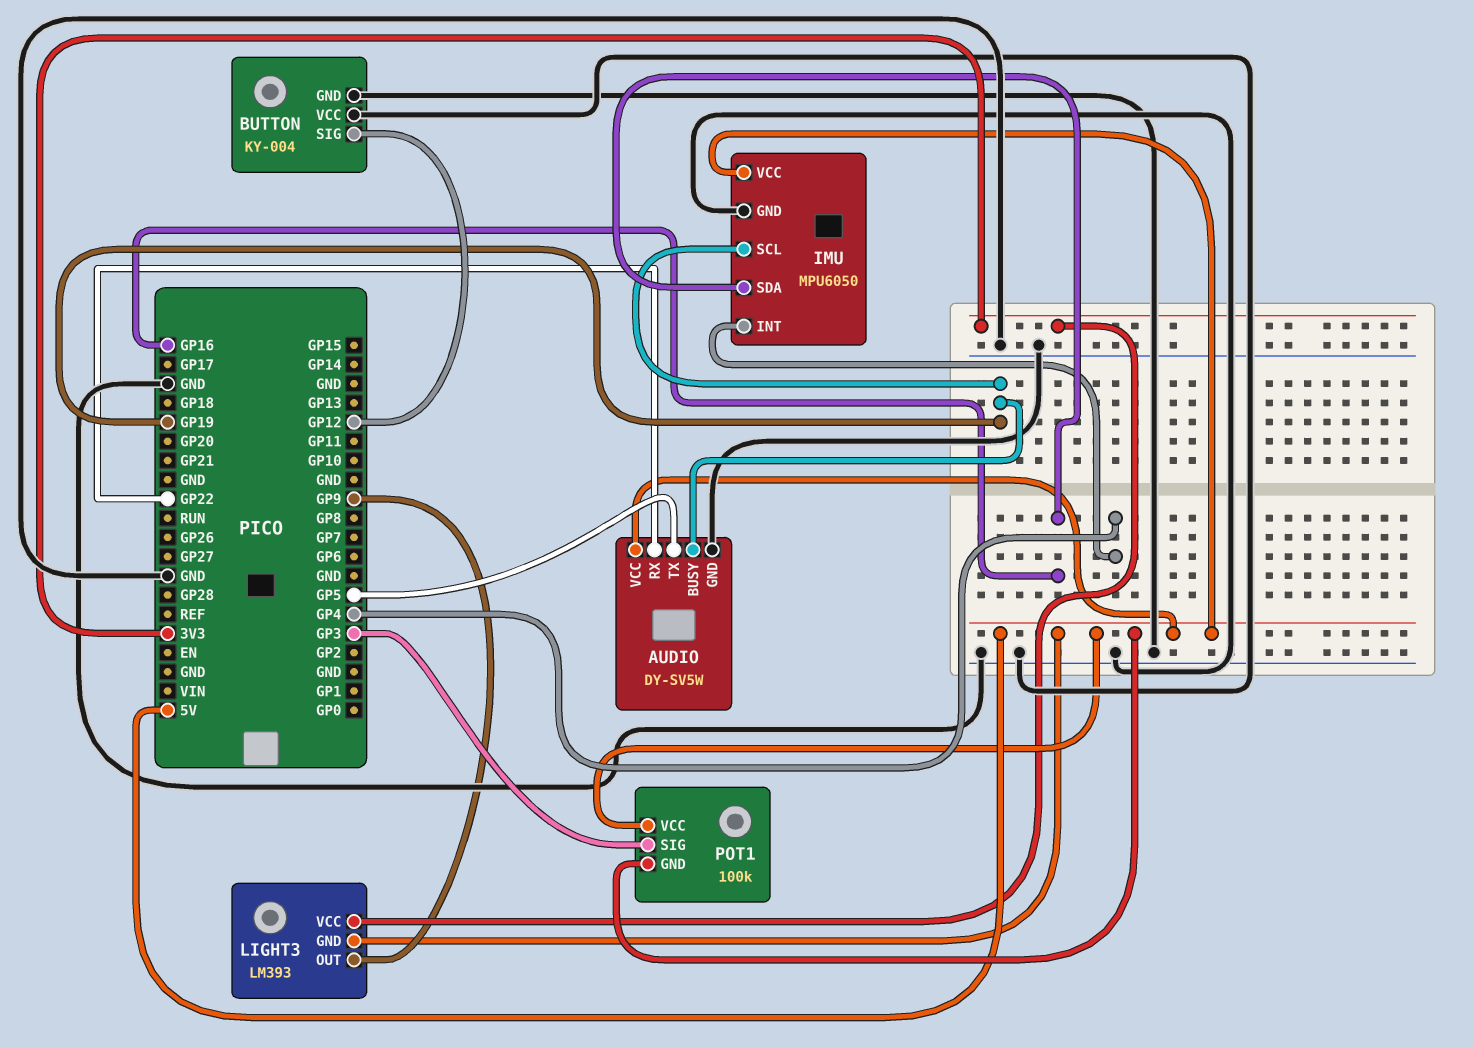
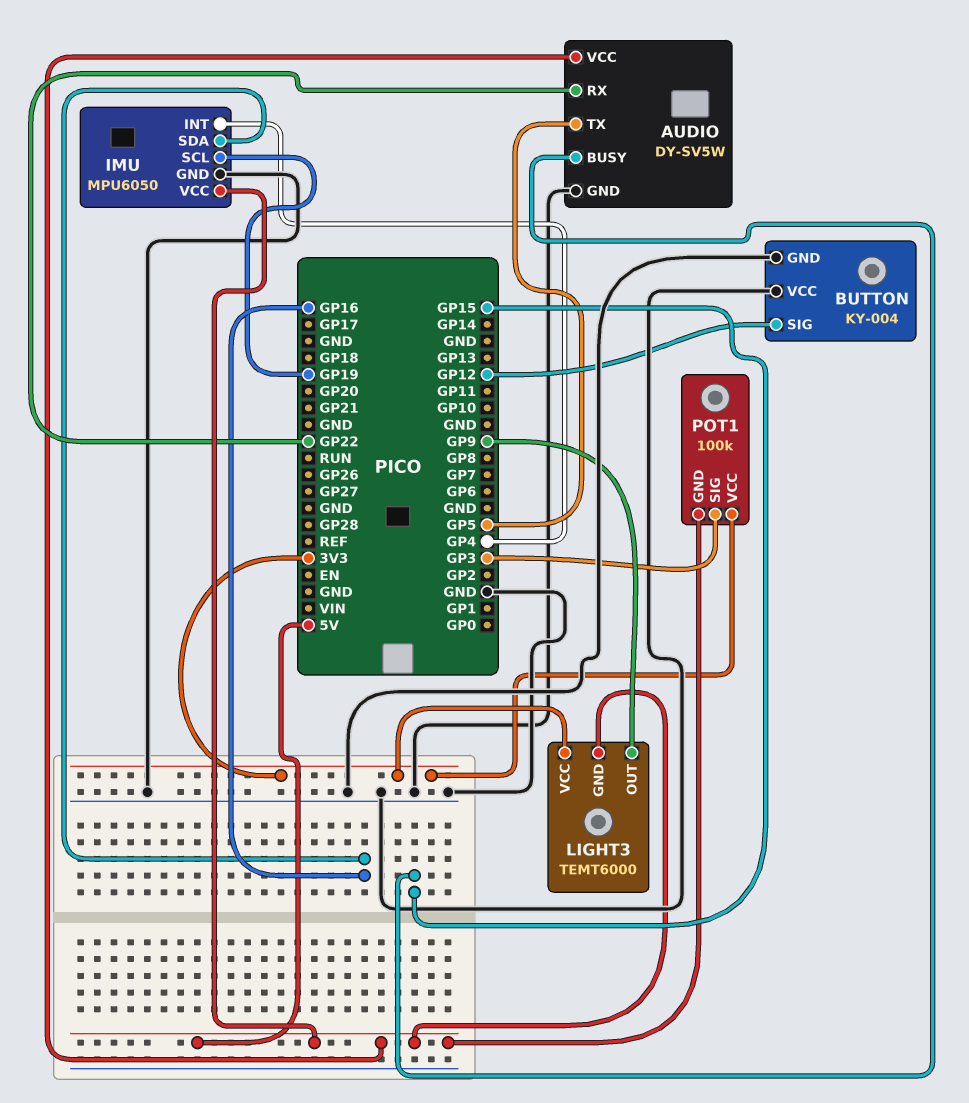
AUDIO pin BUSY: GP19 -> GP15
LIGHT3: LM393 -> TEMT6000
POT1 pin VCC: 5V -> 3V3

